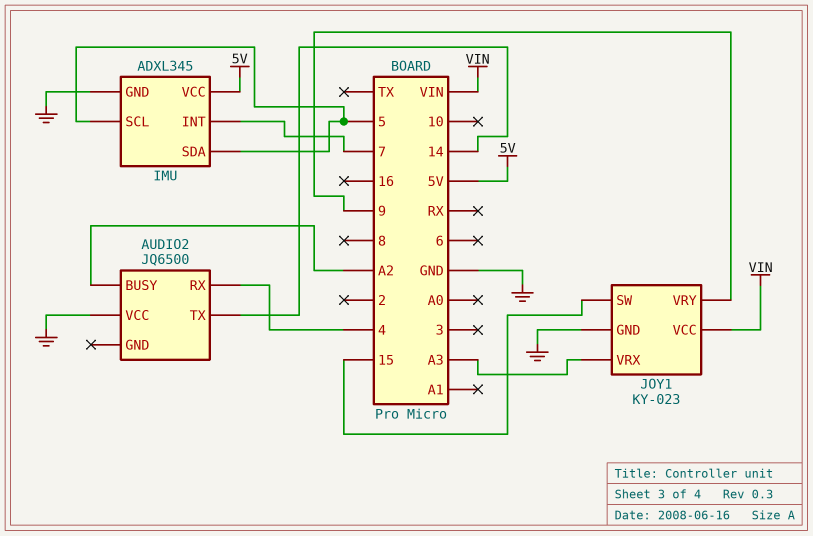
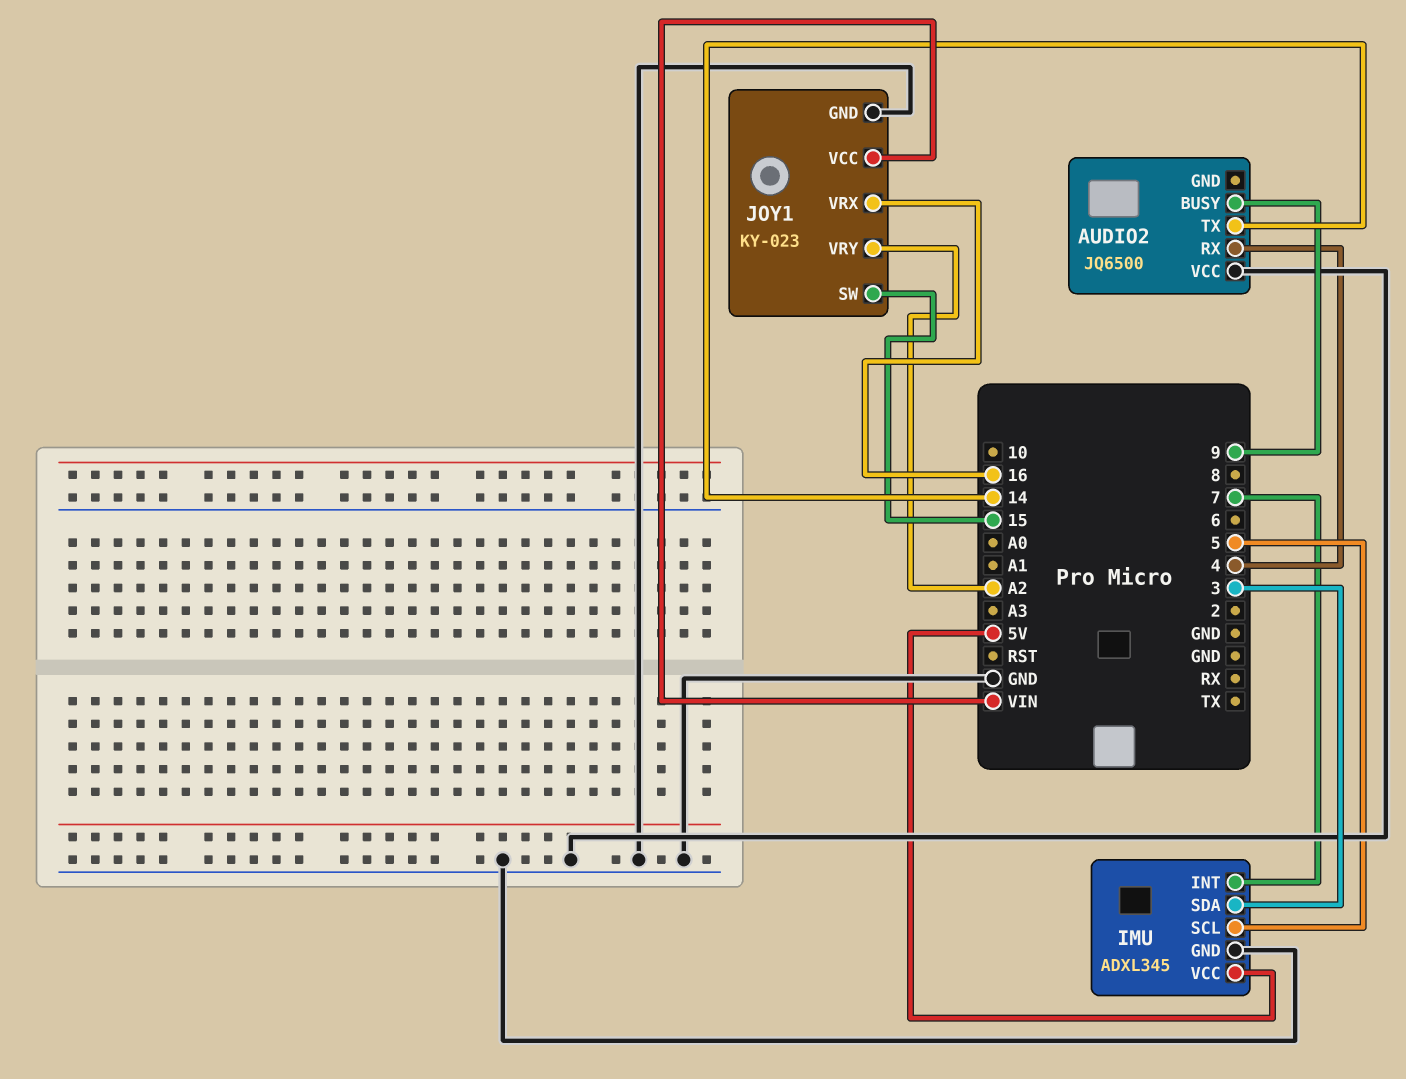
AUDIO2 pin BUSY: A2 -> 9
IMU pin SDA: 5 -> 3
JOY1 pin VRX: A3 -> 16
JOY1 pin VRY: 9 -> A2

